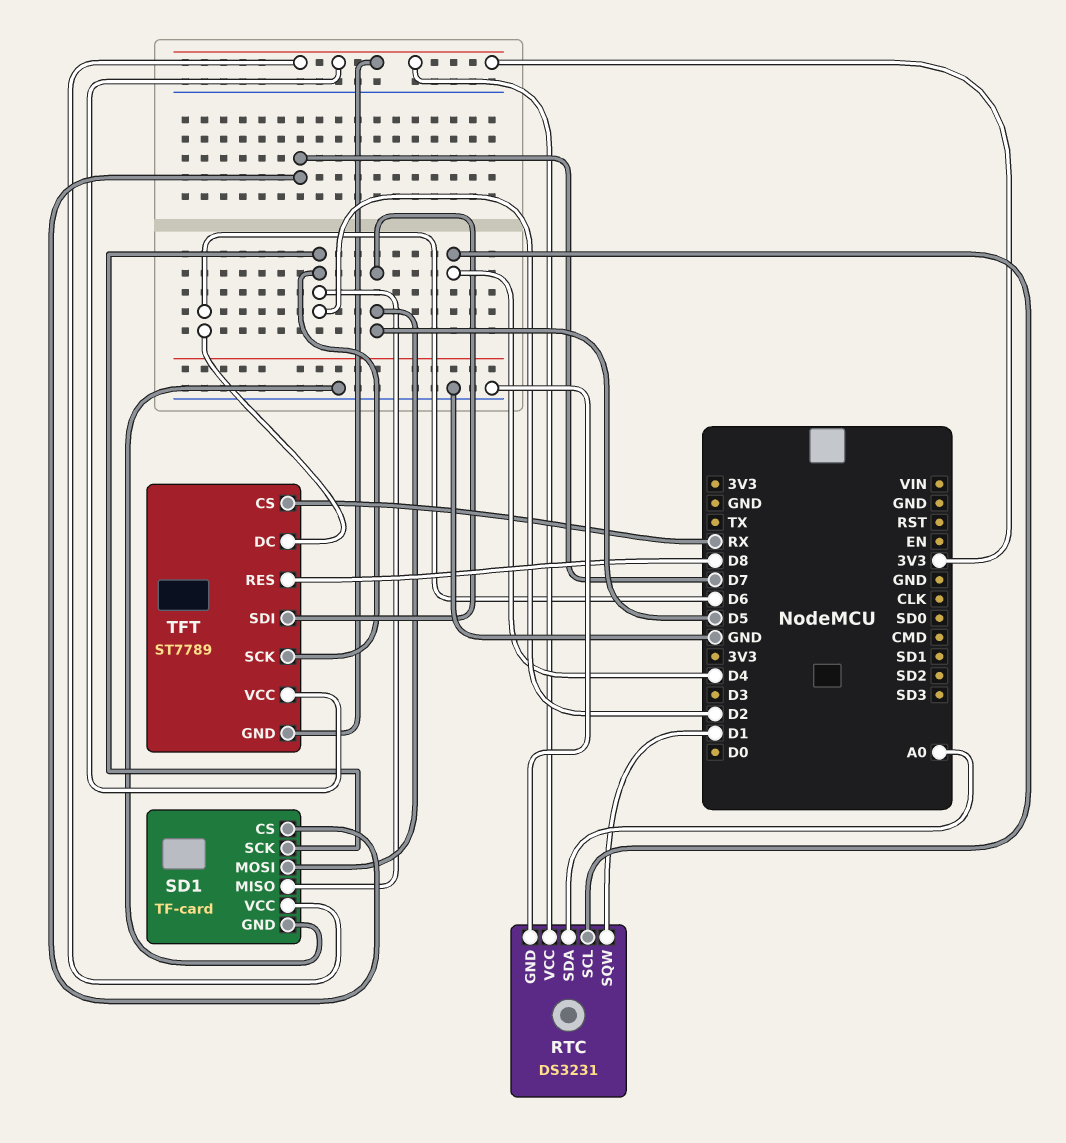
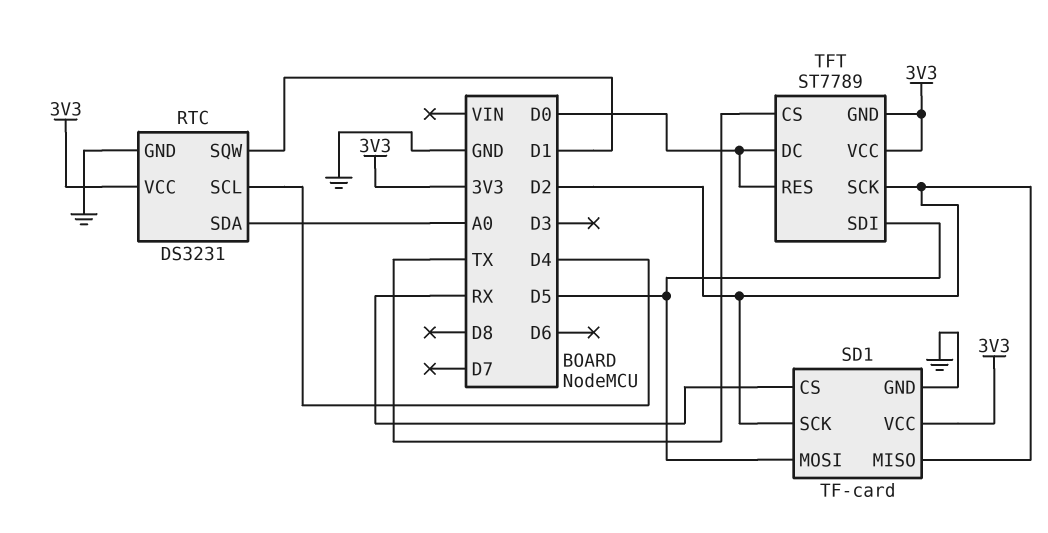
SD1 pin CS: D7 -> RX
TFT pin CS: RX -> TX
TFT pin DC: D6 -> D0
TFT pin RES: D8 -> D0

